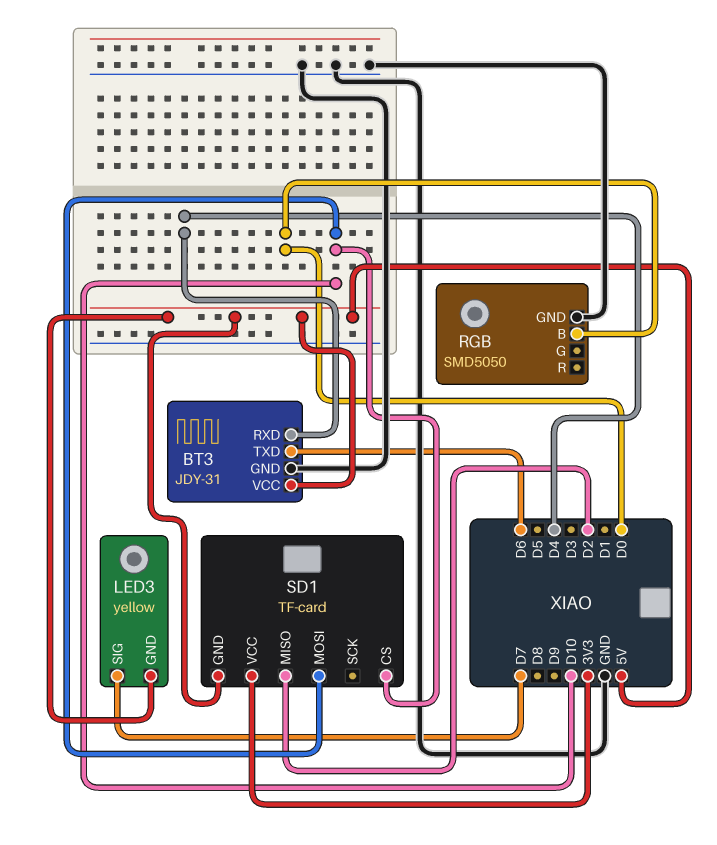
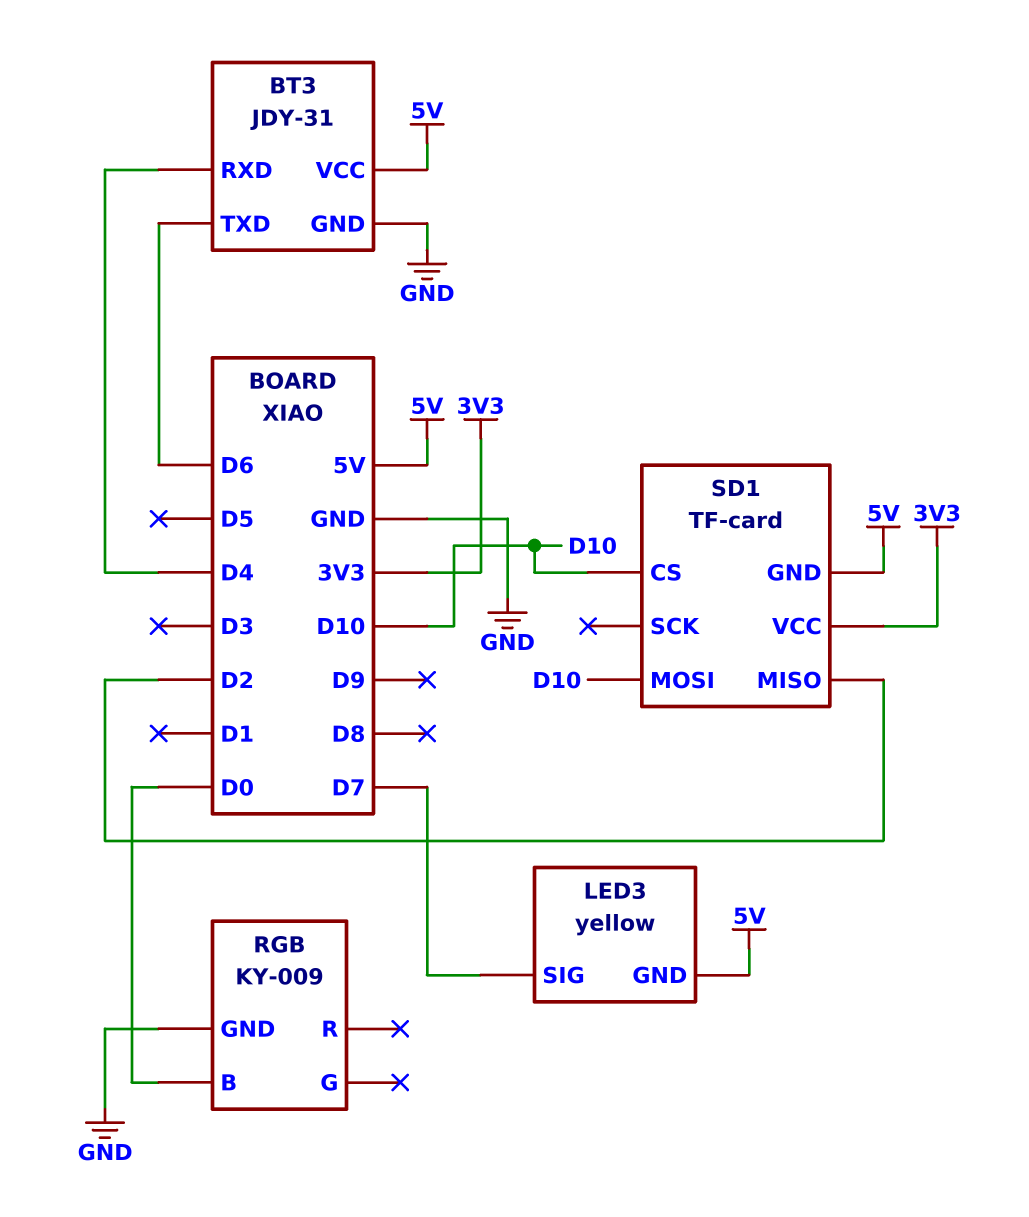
RGB: SMD5050 -> KY-009

